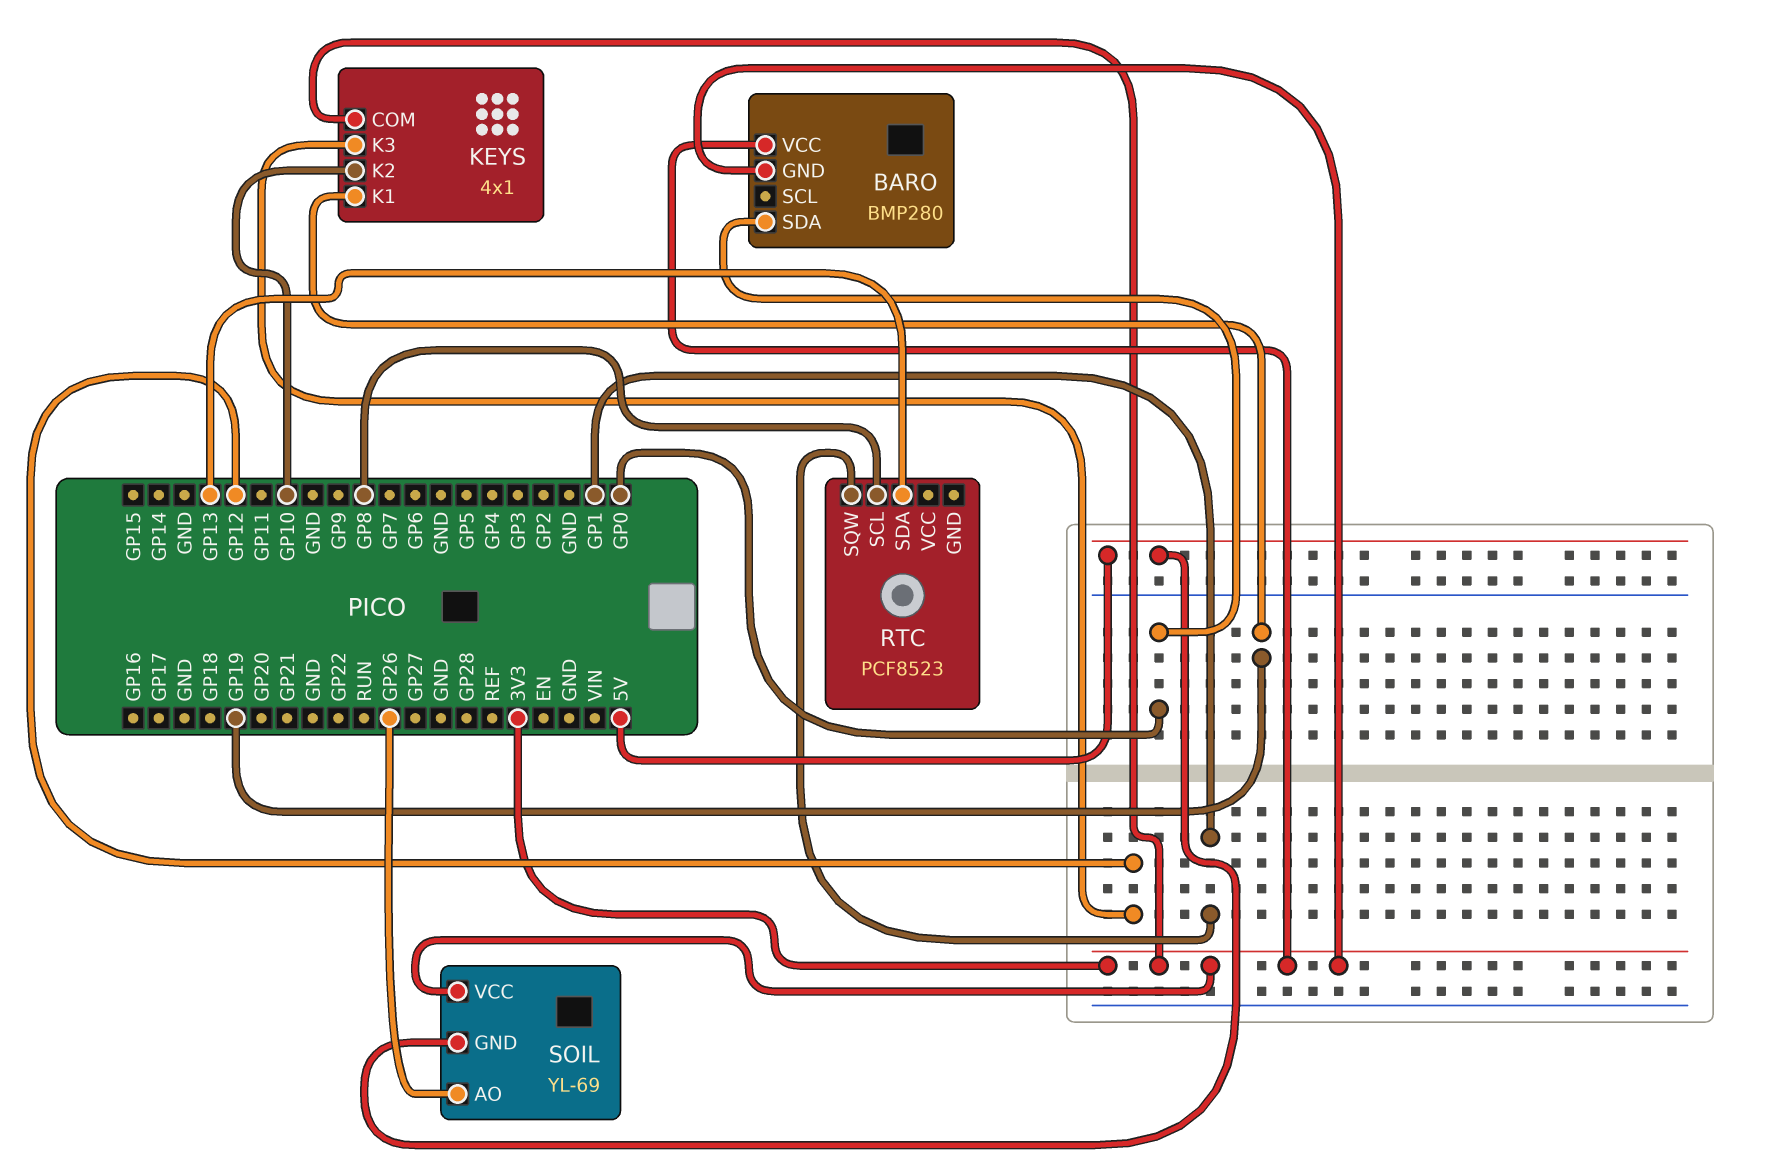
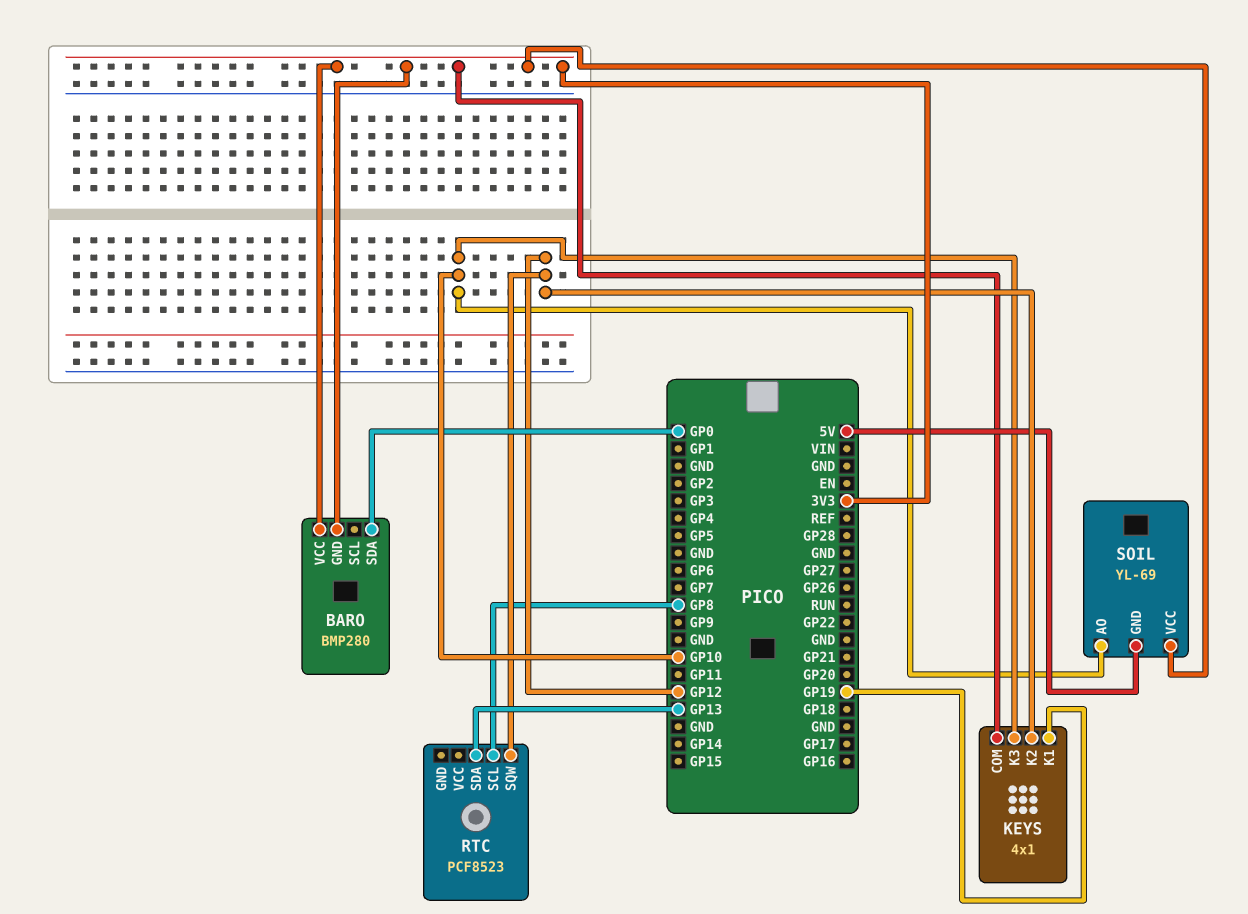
KEYS pin K2: GP10 -> GP12
KEYS pin K3: GP12 -> GP10
RTC pin SQW: GP1 -> GP12
SOIL pin AO: GP26 -> GP10

